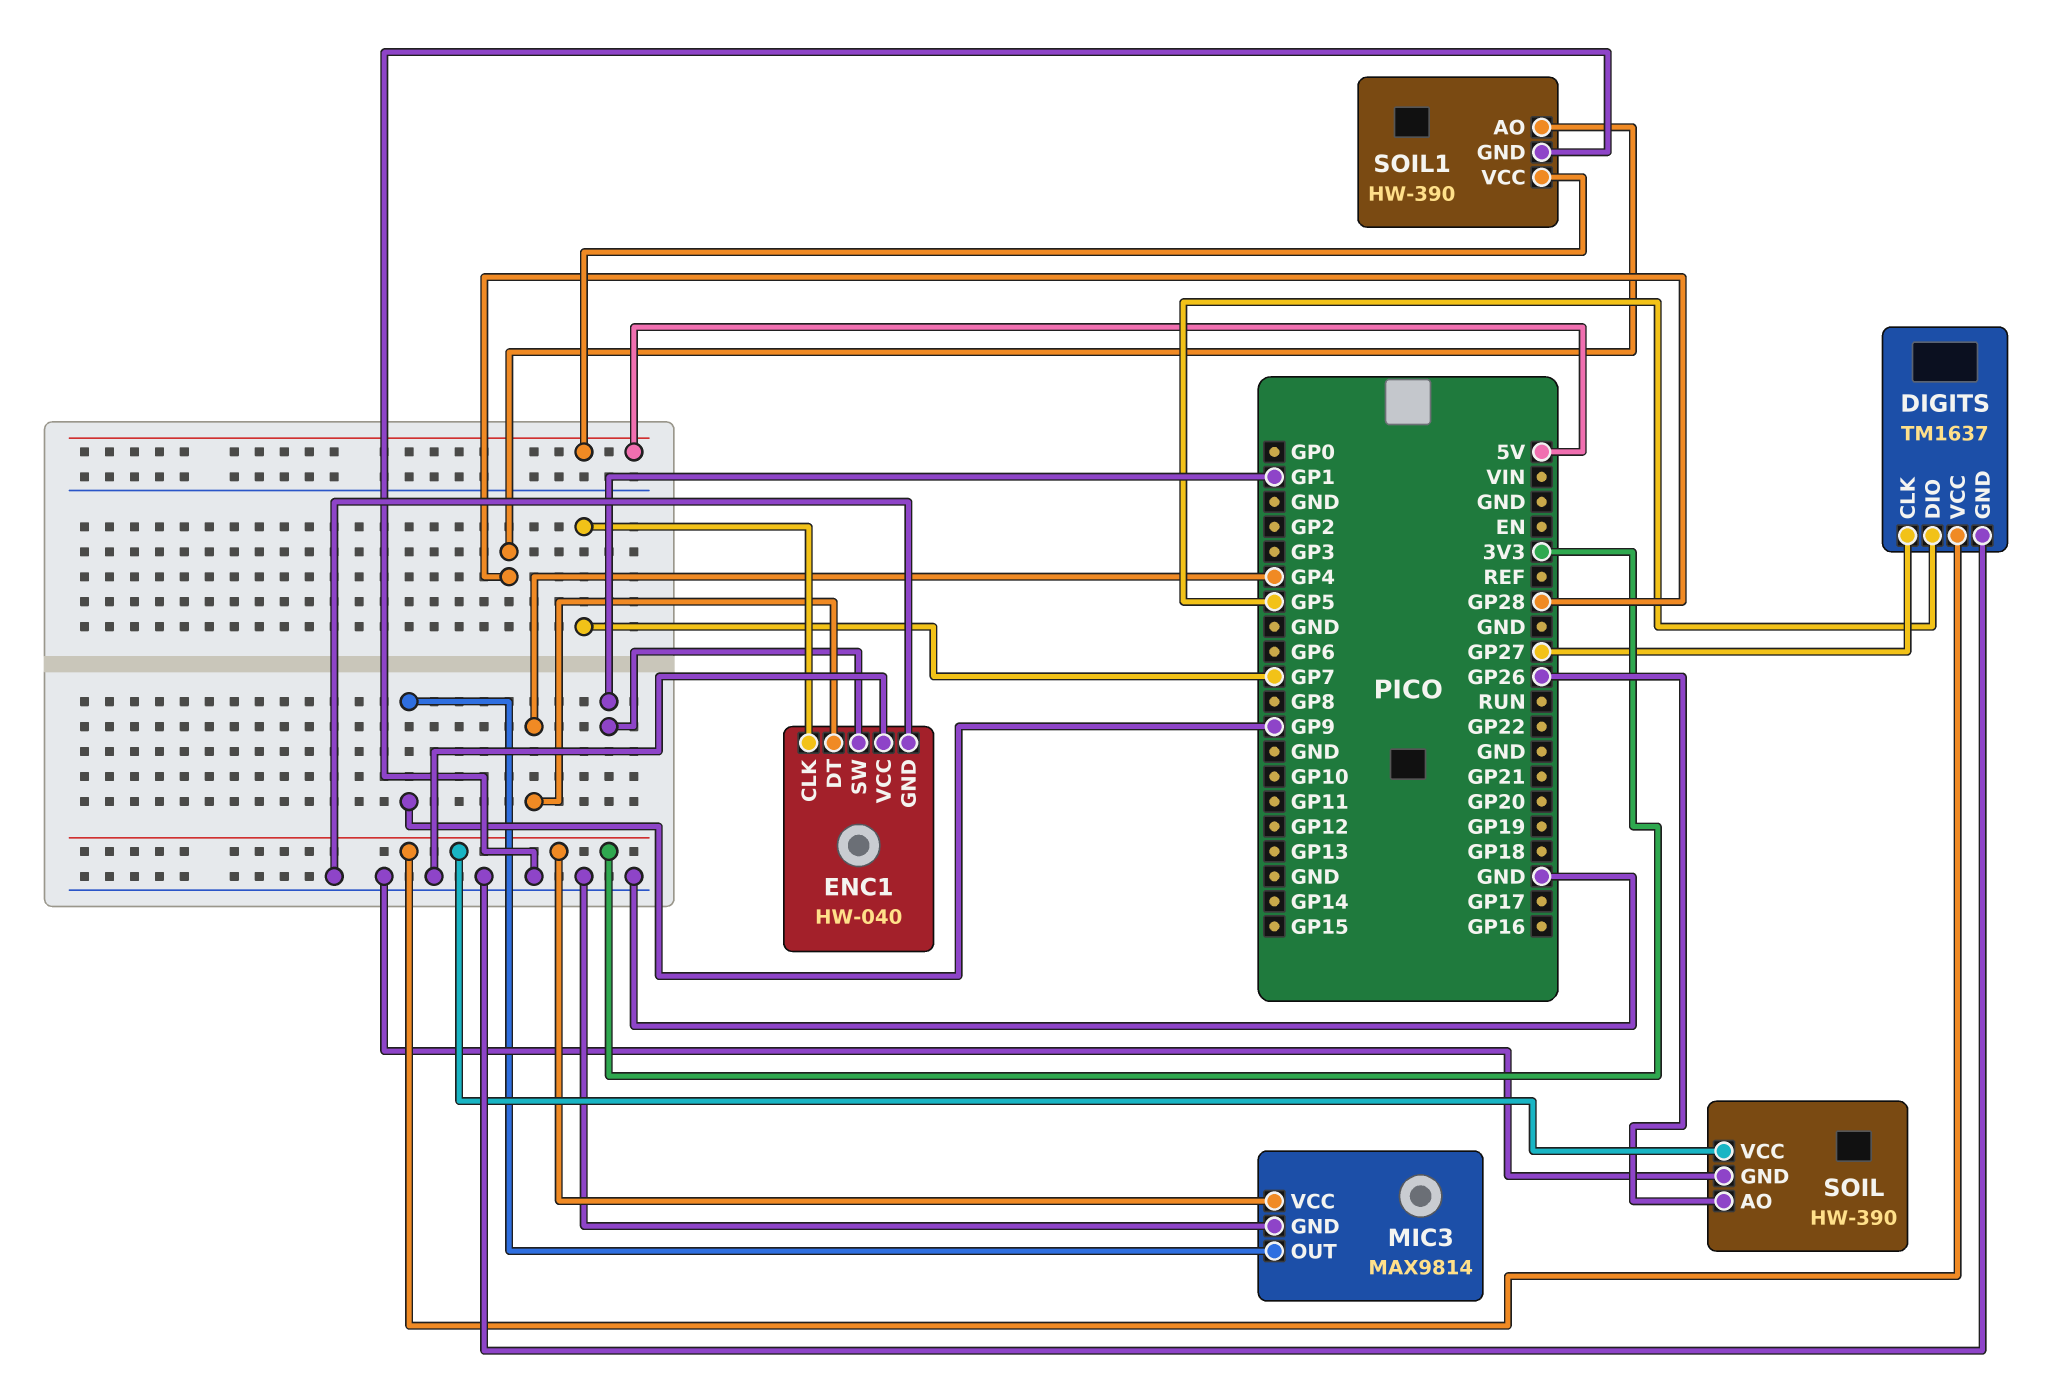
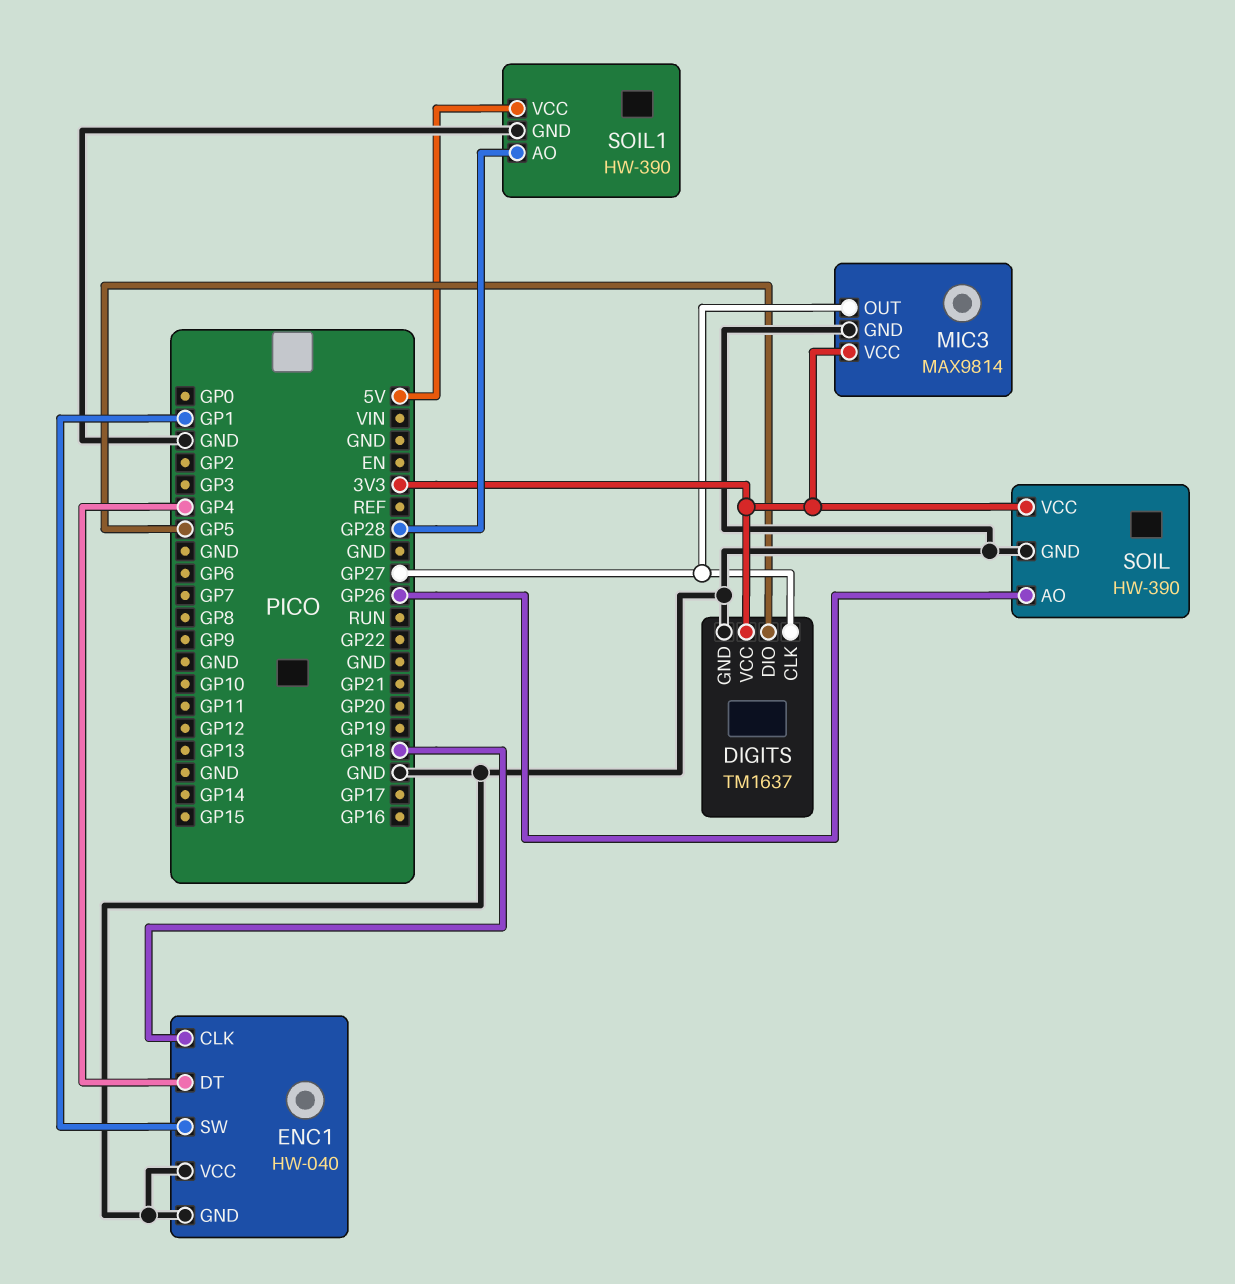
ENC1 pin CLK: GP7 -> GP18
MIC3 pin OUT: GP9 -> GP27

